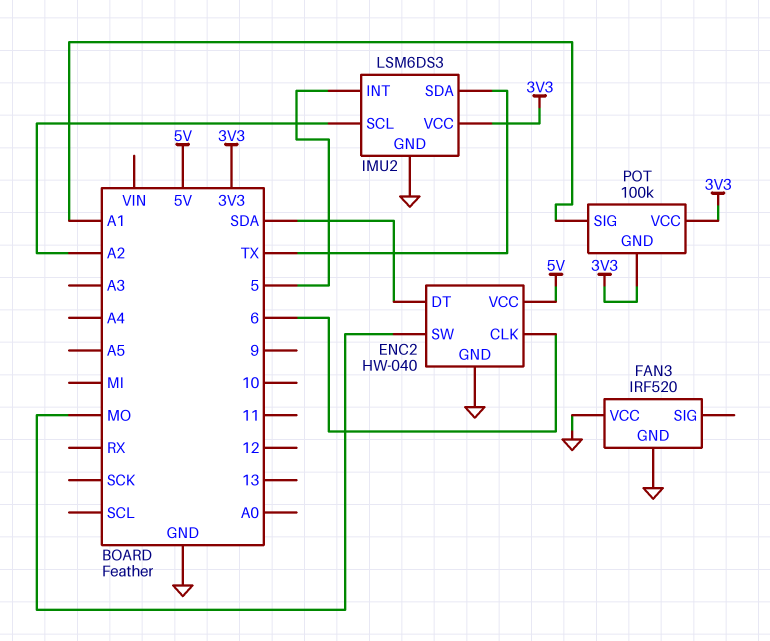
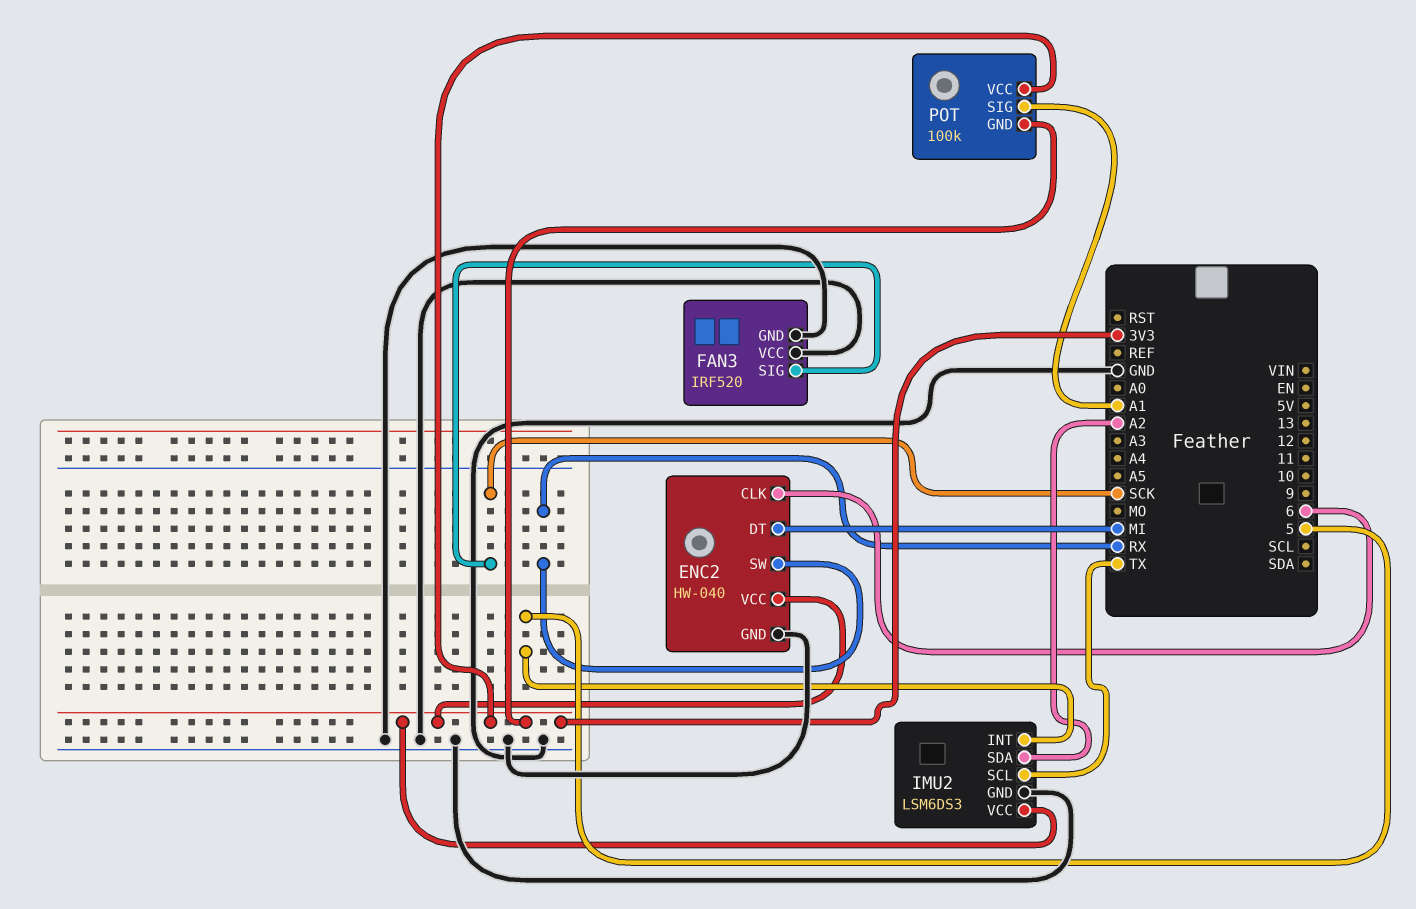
ENC2 pin DT: SDA -> MI
ENC2 pin SW: MO -> RX
ENC2 pin VCC: 5V -> 3V3
FAN3 pin SIG: none -> SCK
IMU2 pin SCL: A2 -> TX
IMU2 pin SDA: TX -> A2

